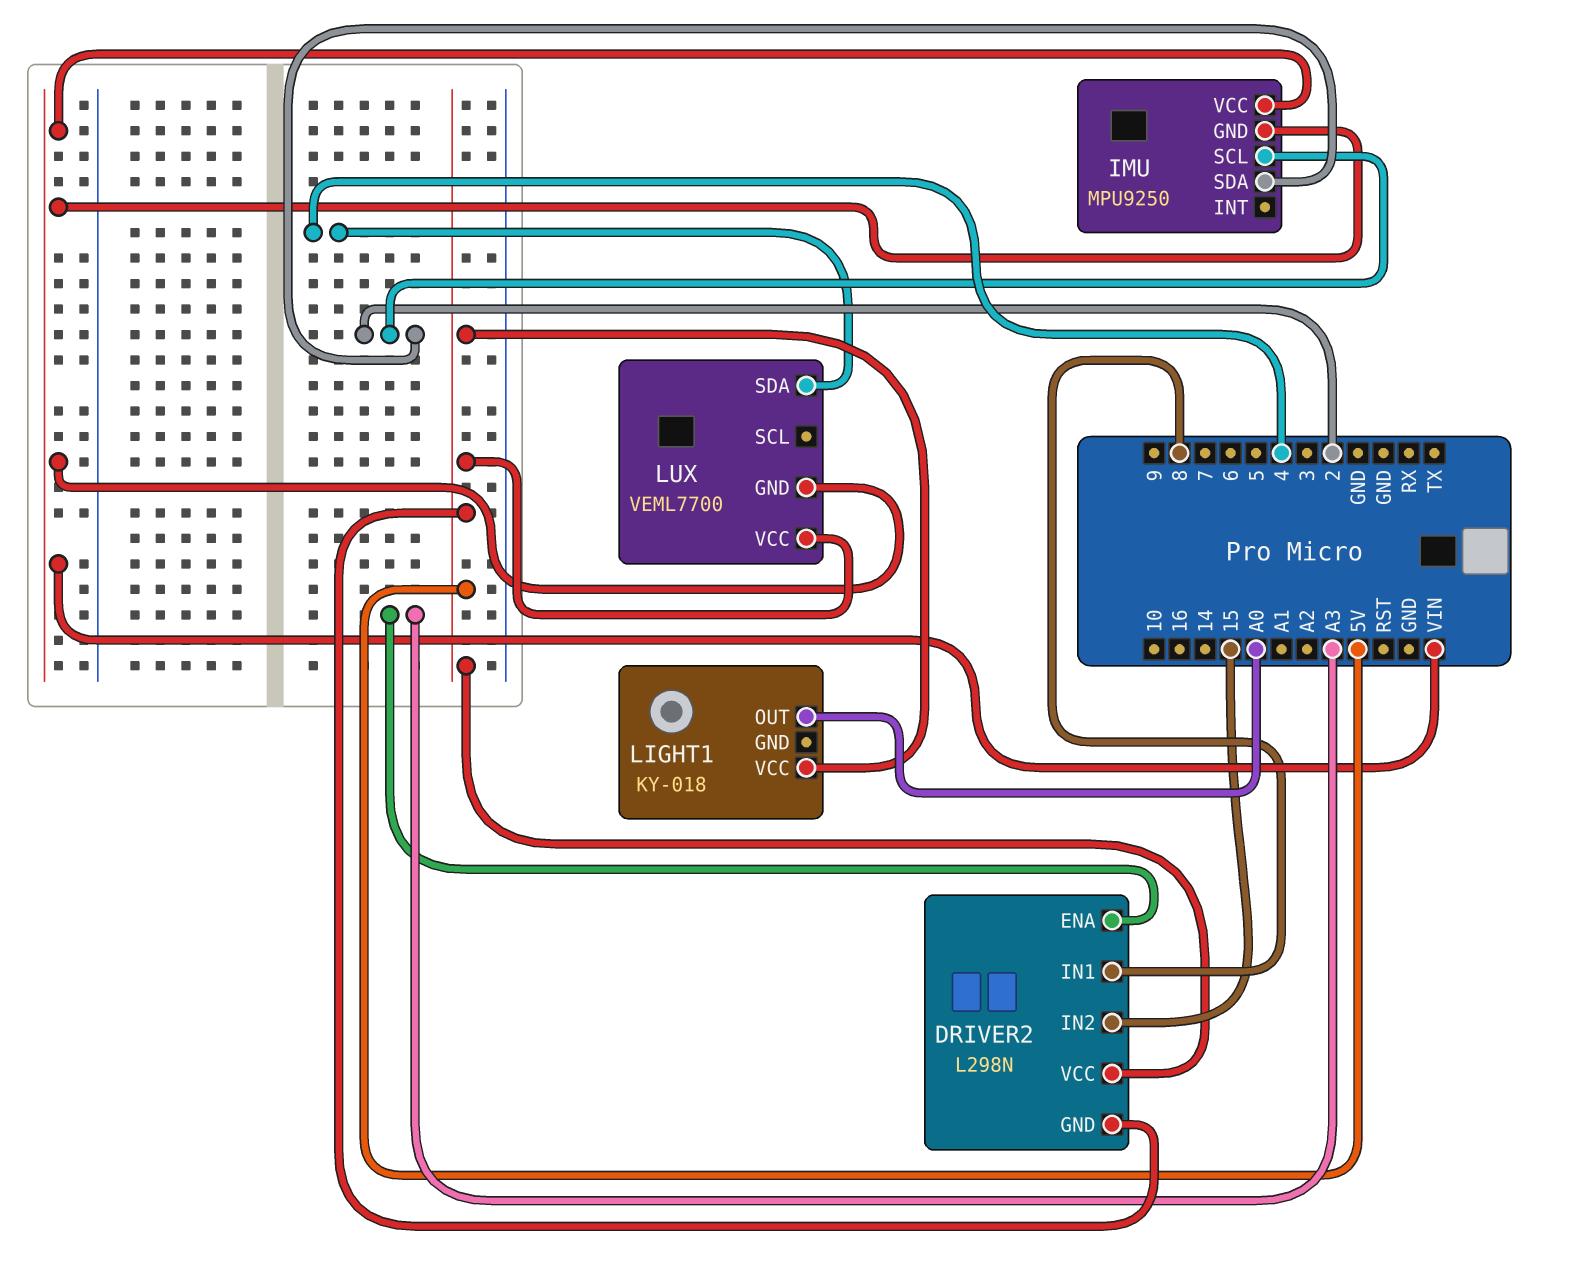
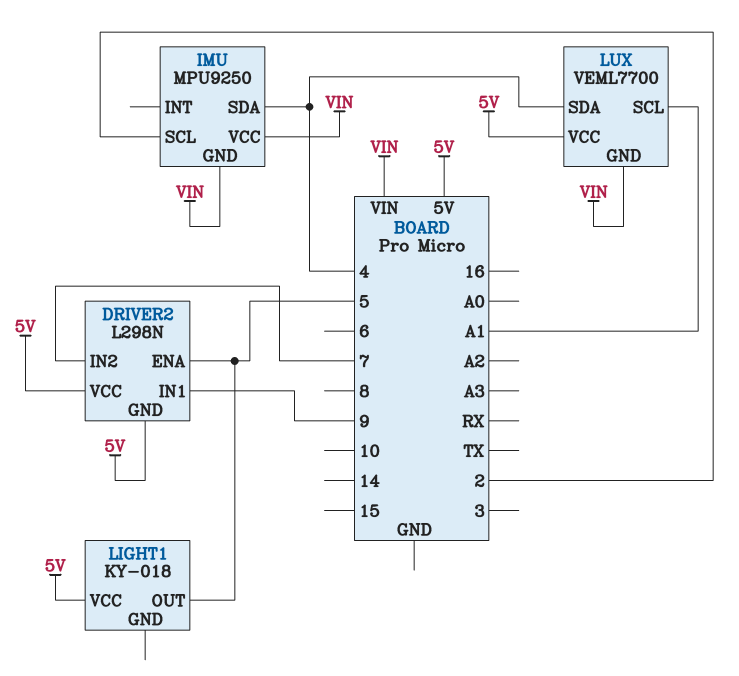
DRIVER2 pin ENA: A3 -> 5
DRIVER2 pin IN1: 8 -> 9
DRIVER2 pin IN2: 15 -> 7
IMU pin SDA: 2 -> 4
LIGHT1 pin OUT: A0 -> 5
LUX pin SCL: none -> A1

